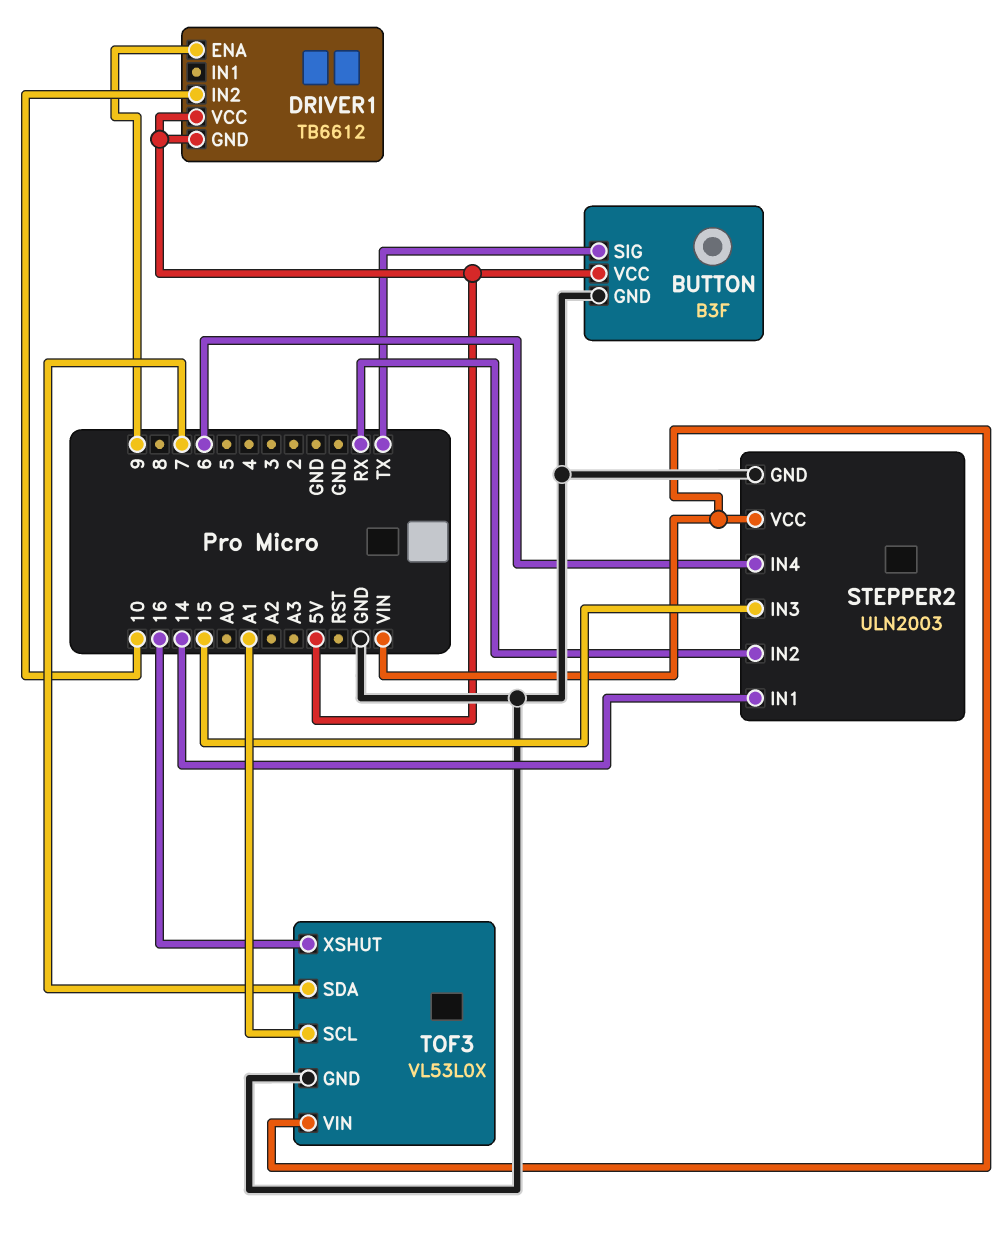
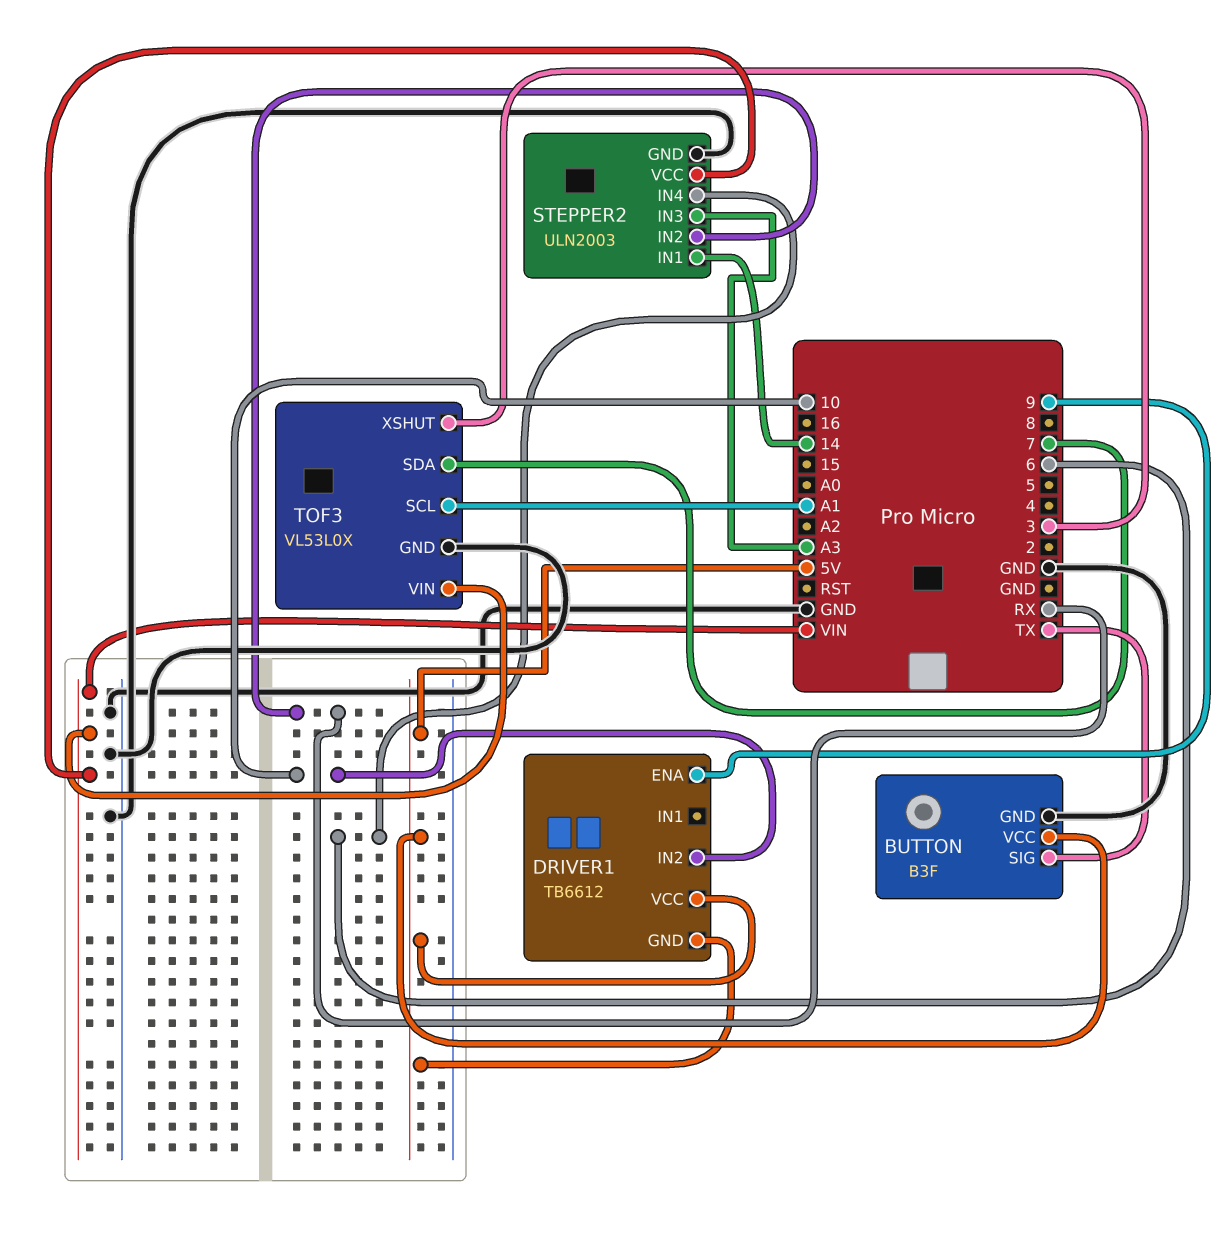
STEPPER2 pin IN3: 15 -> A3
TOF3 pin XSHUT: 16 -> 3

